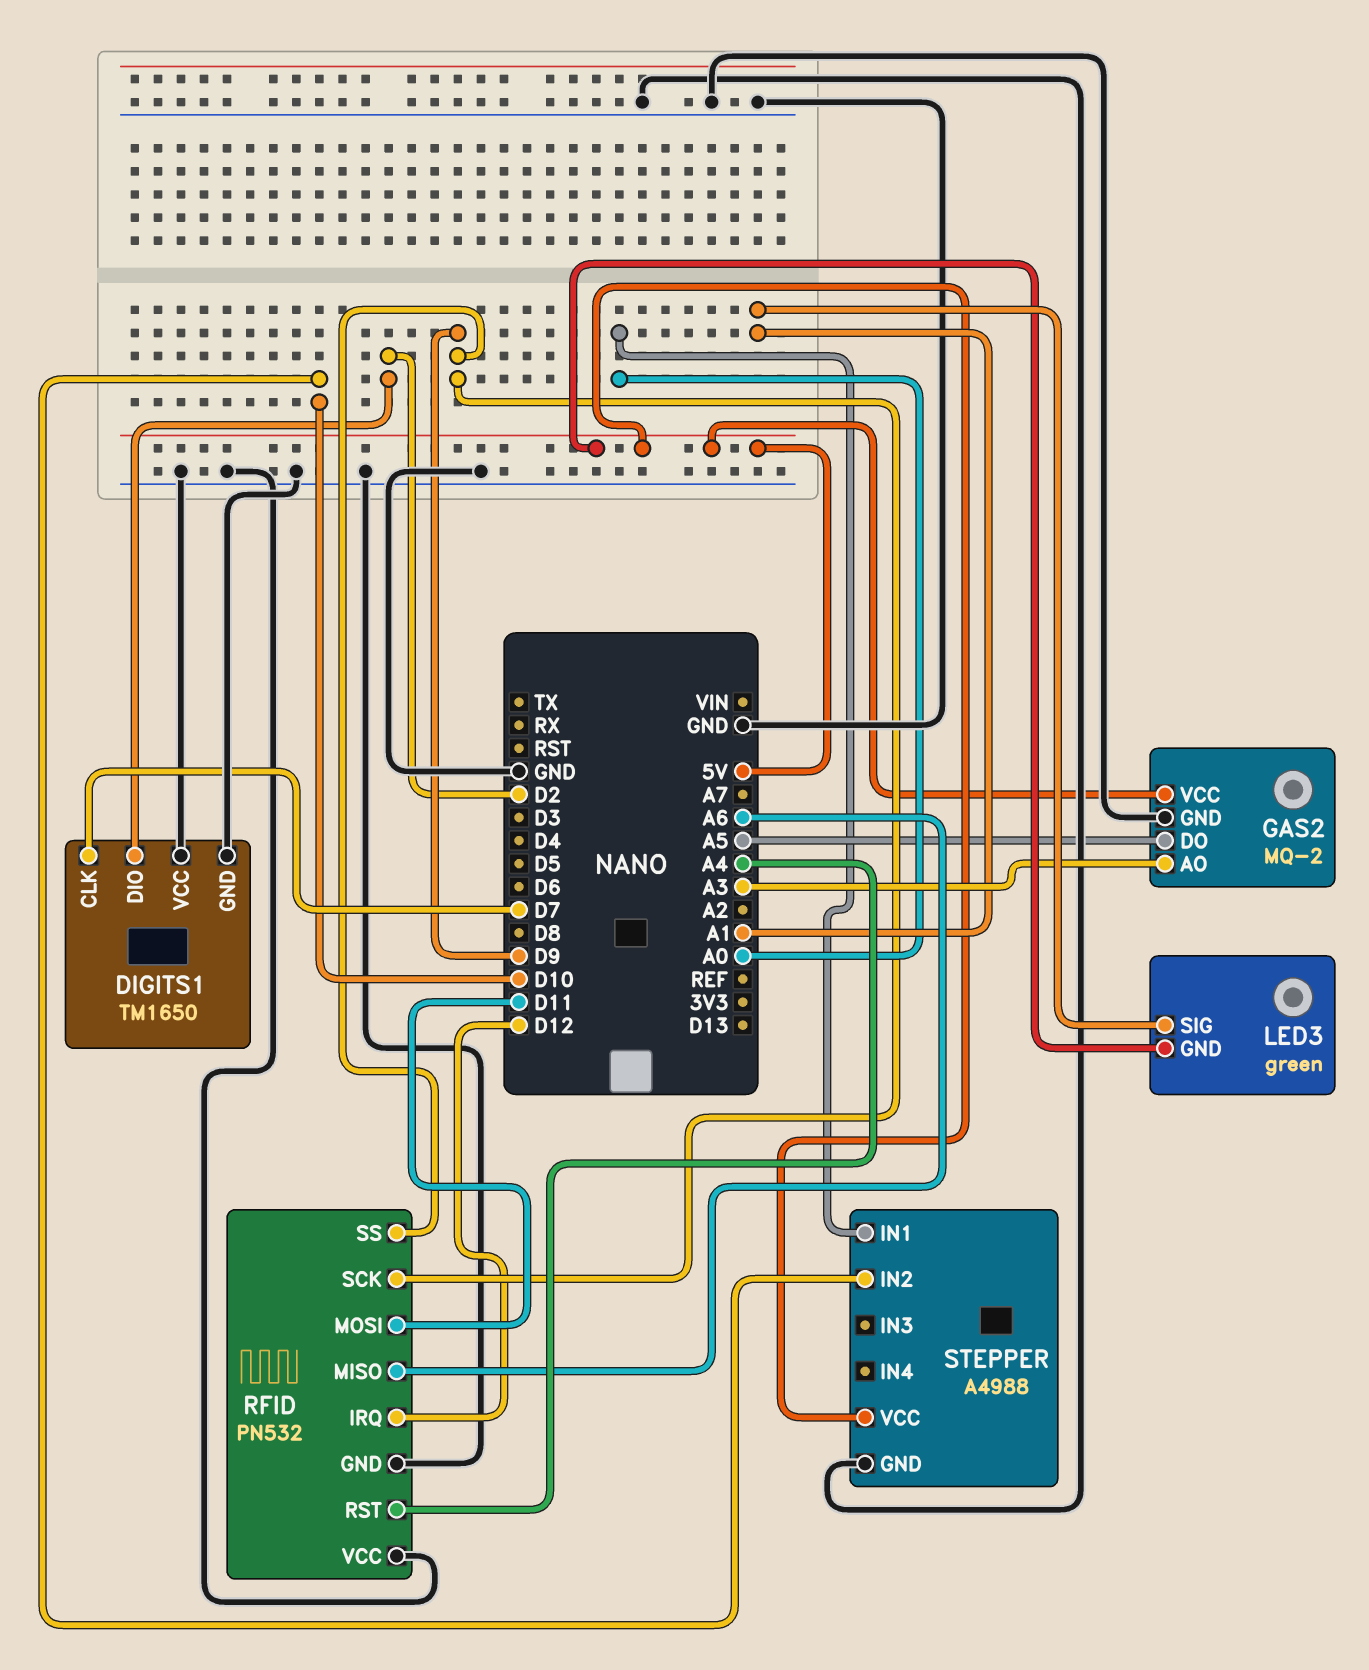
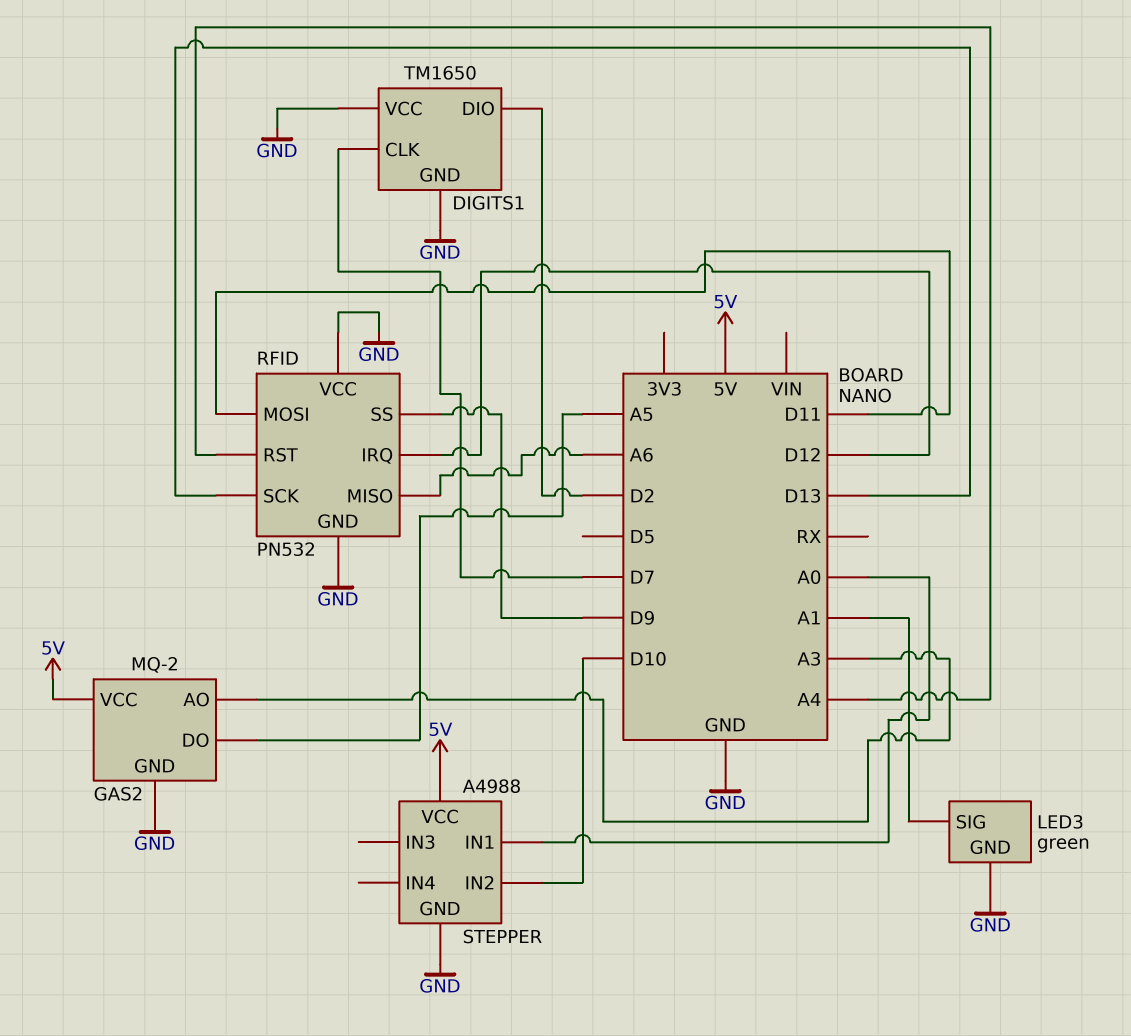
LED3 pin GND: 5V -> GND
RFID pin SCK: D9 -> D13

